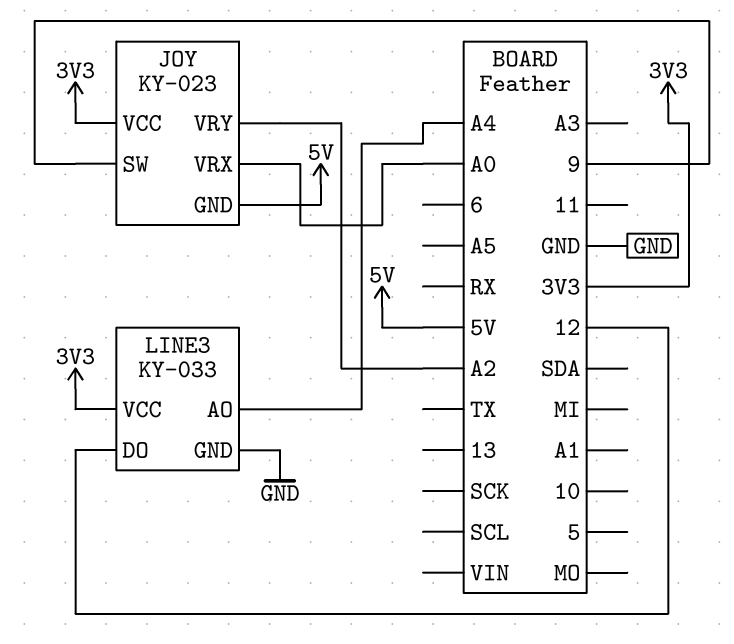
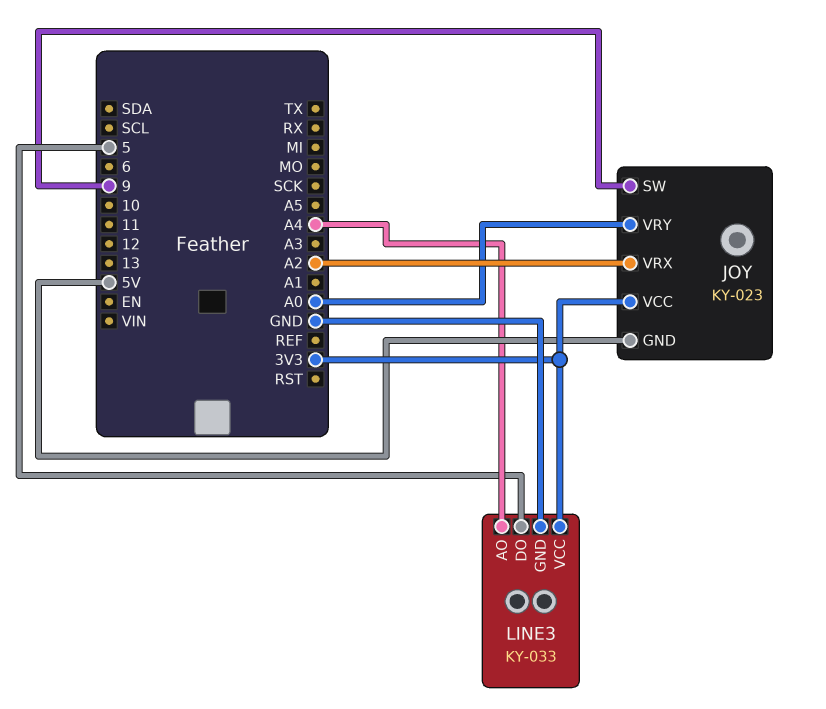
JOY pin VRX: A0 -> A2
JOY pin VRY: A2 -> A0
LINE3 pin DO: 12 -> 5

